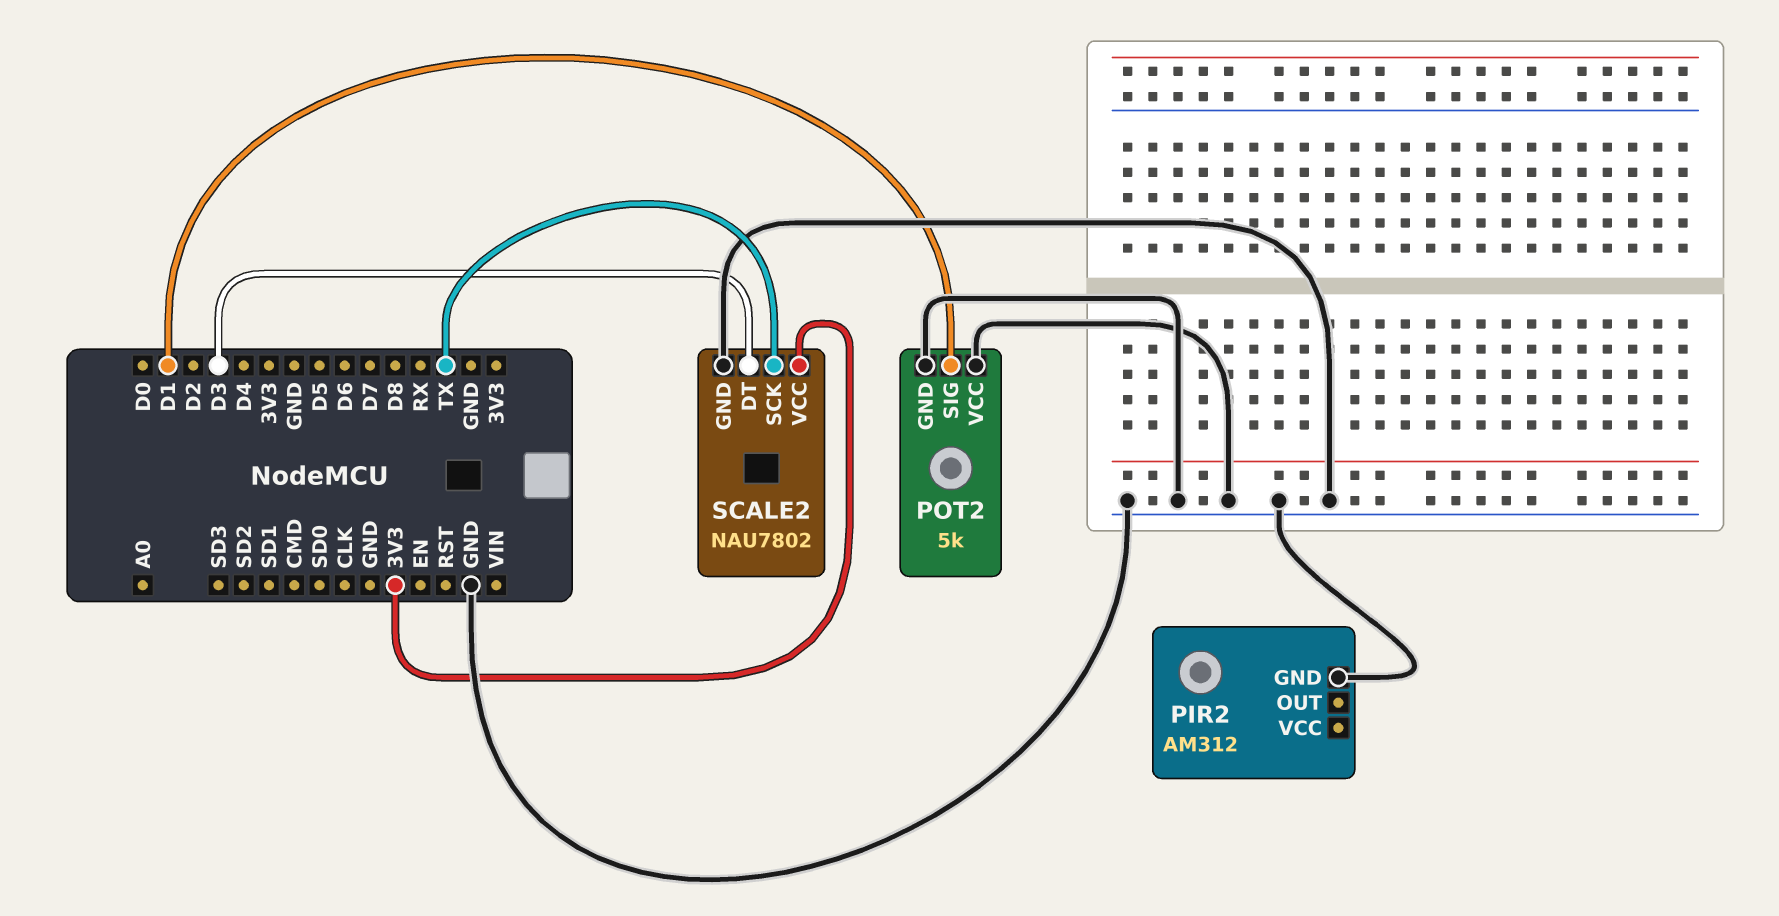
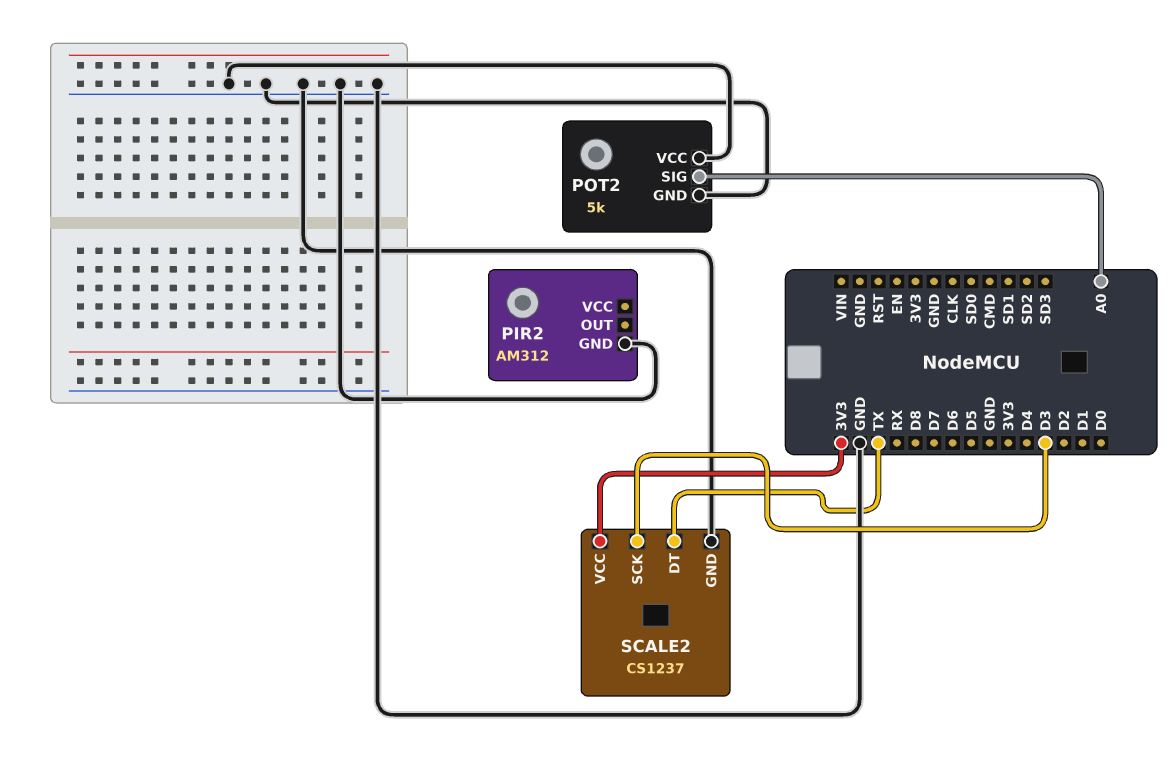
POT2 pin SIG: D1 -> A0
SCALE2: NAU7802 -> CS1237
SCALE2 pin DT: D3 -> TX
SCALE2 pin SCK: TX -> D3

